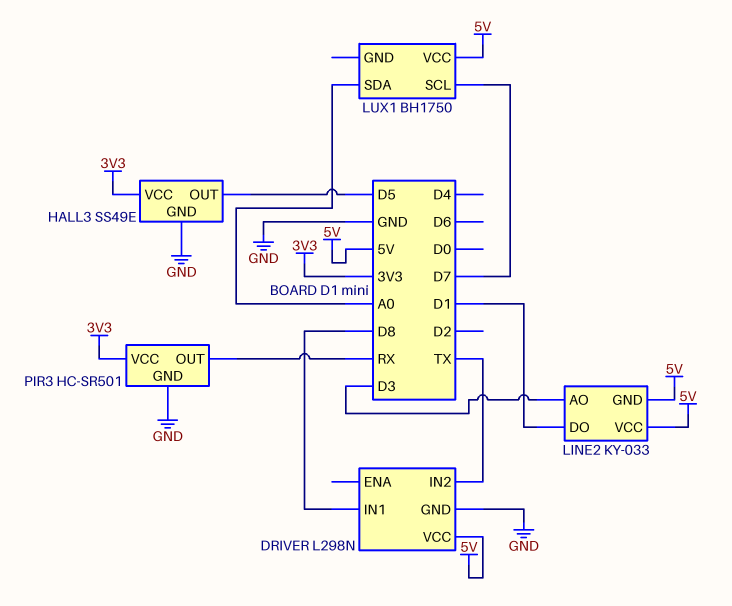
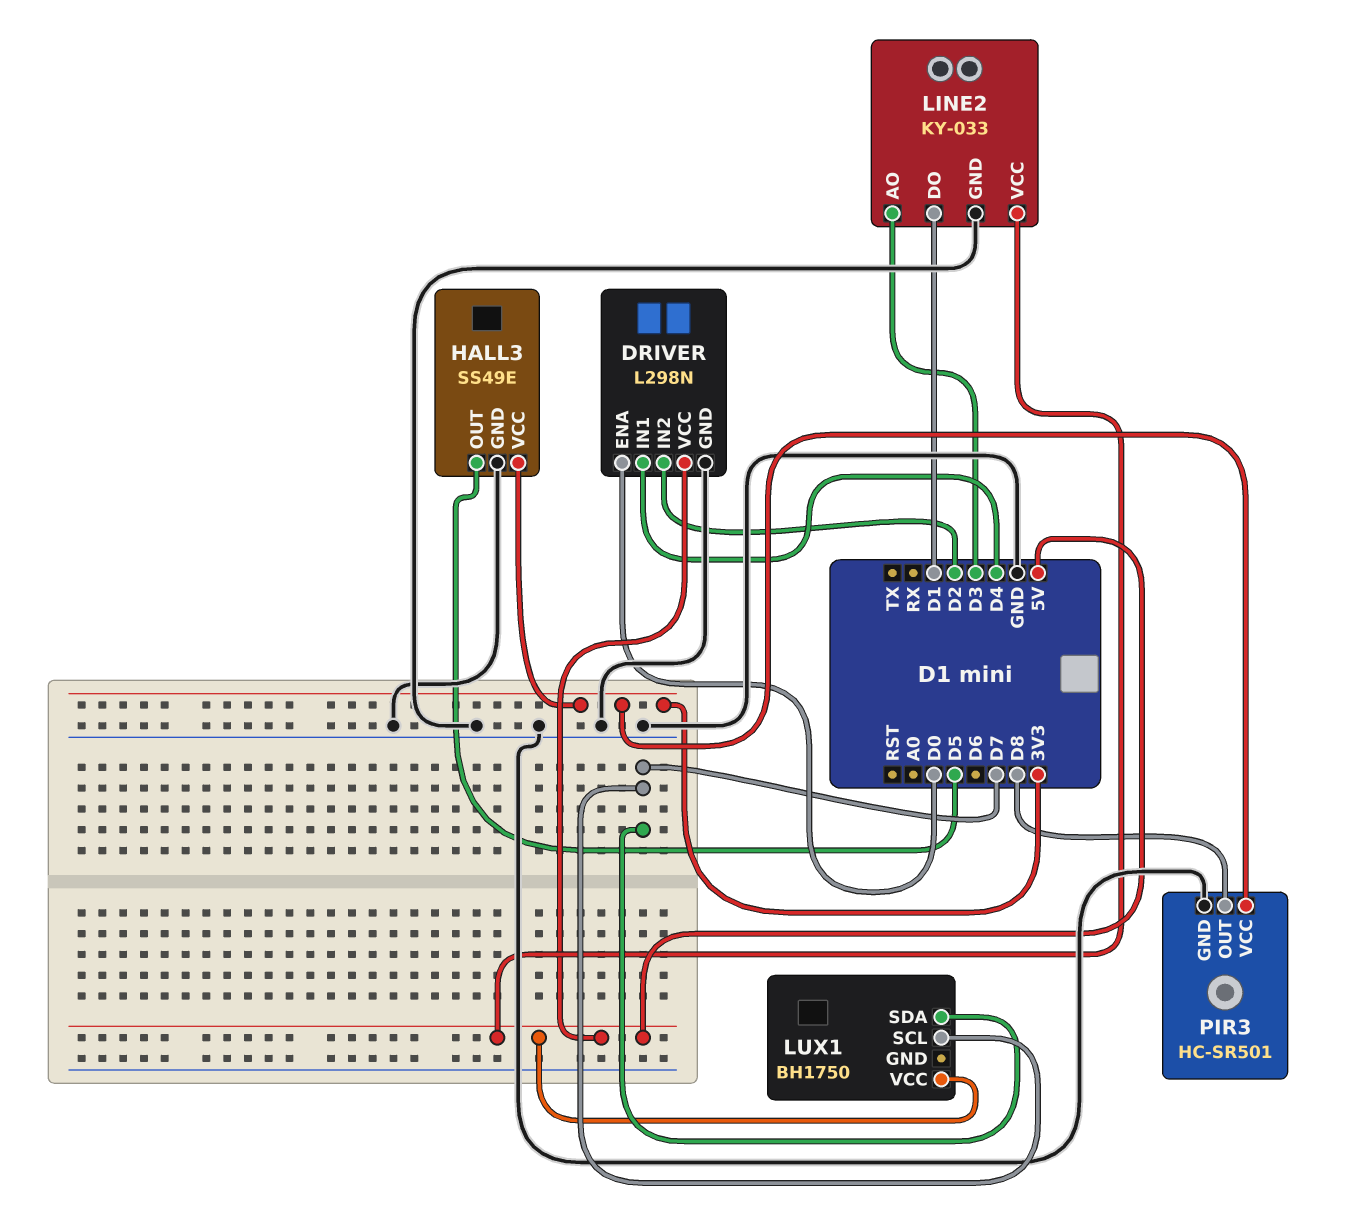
DRIVER pin ENA: none -> D0
DRIVER pin IN1: D8 -> D4
DRIVER pin IN2: TX -> D2
LINE2 pin GND: 5V -> GND
LUX1 pin SDA: A0 -> D7
PIR3 pin OUT: RX -> D8

